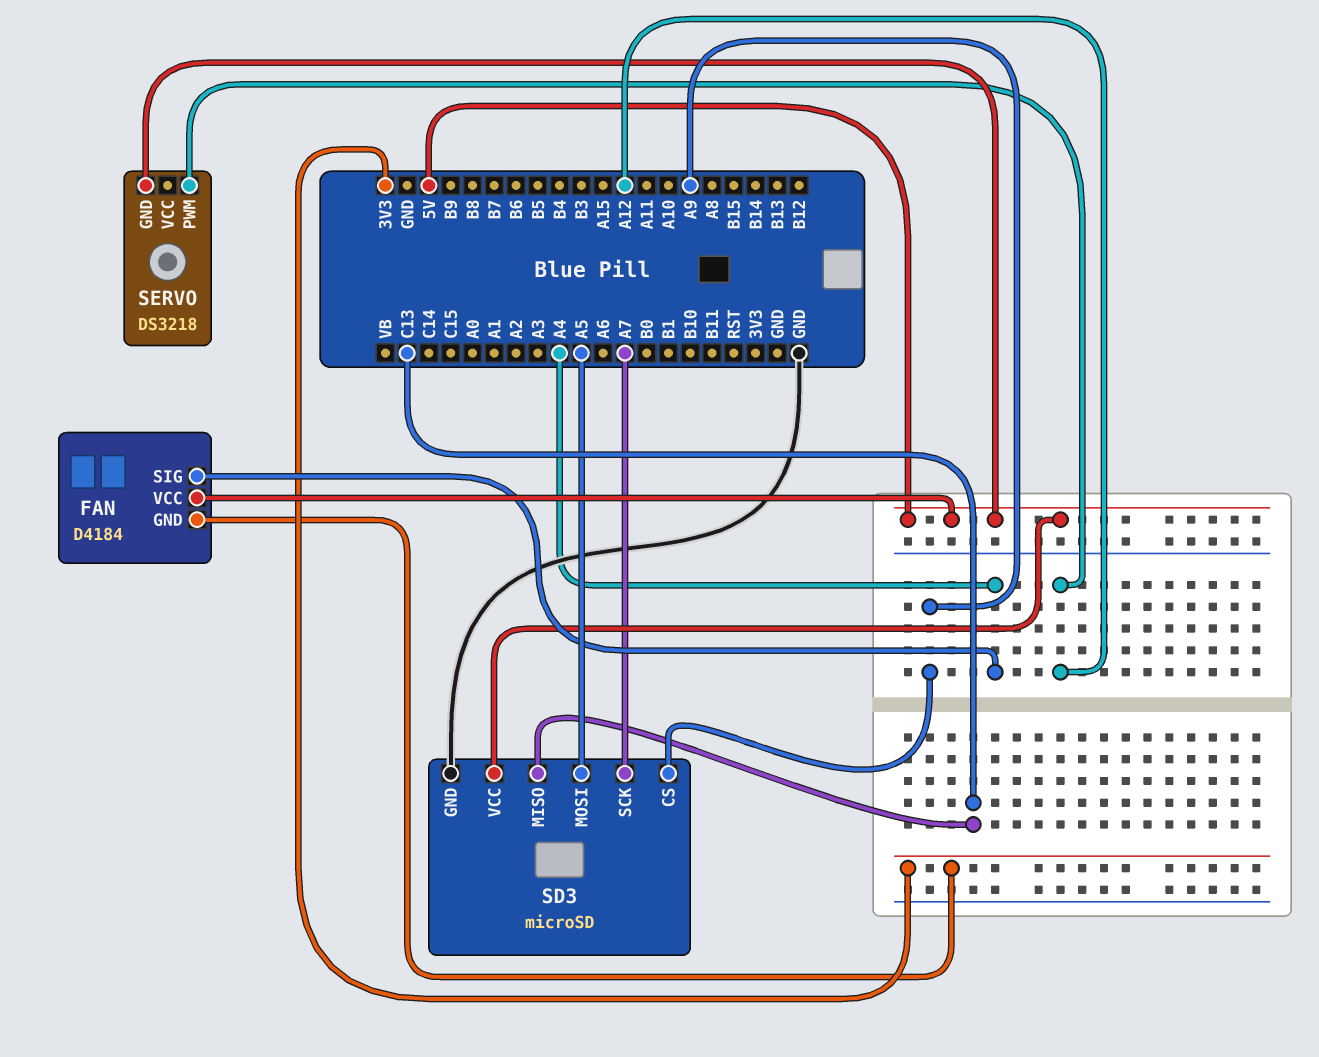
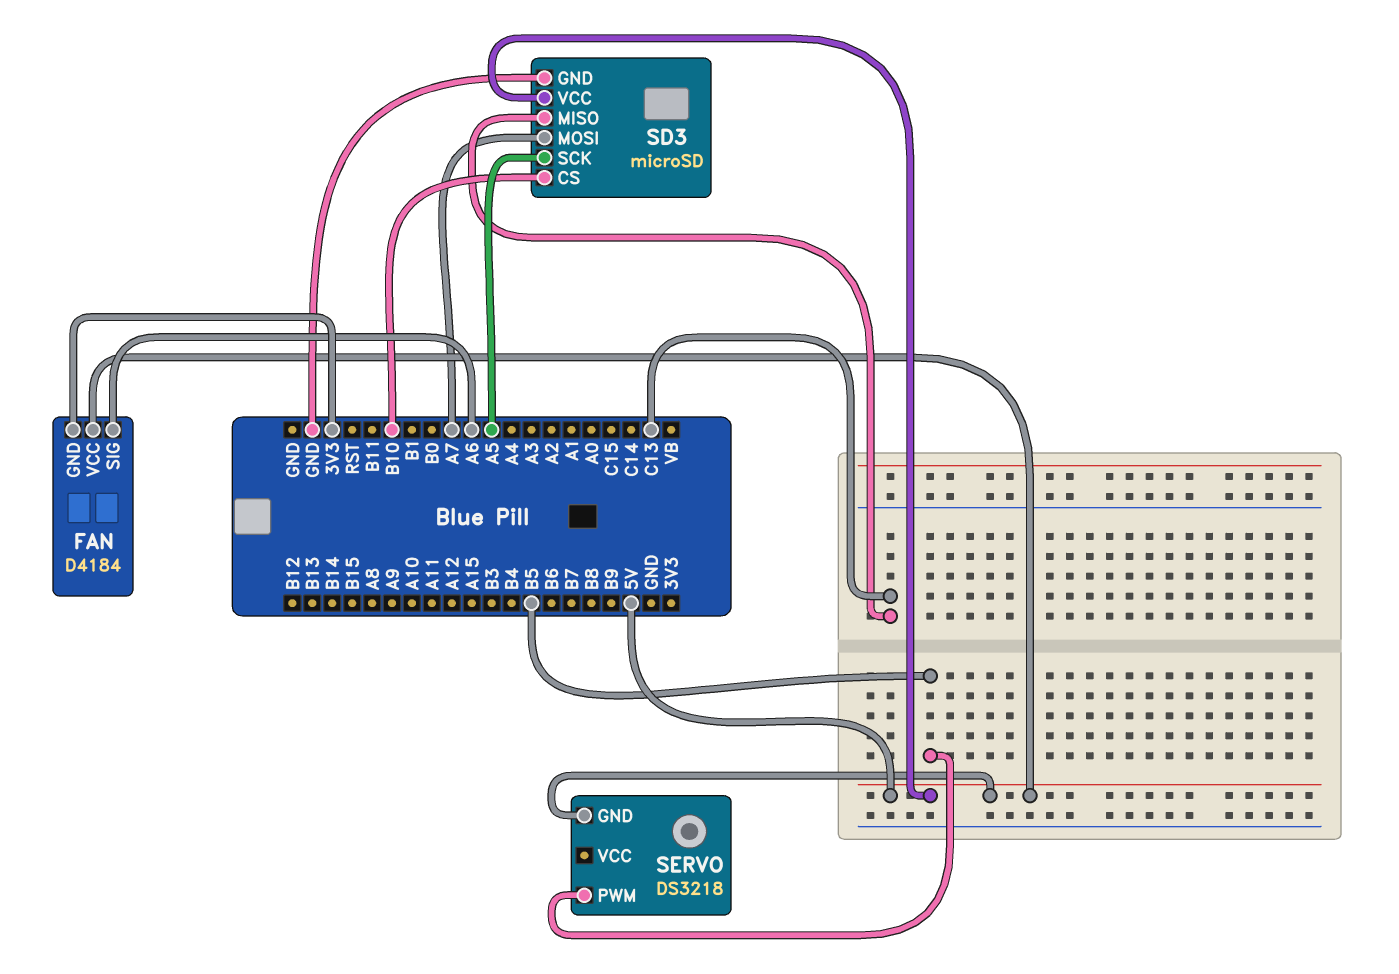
FAN pin SIG: A4 -> A6
SD3 pin CS: A9 -> B10
SD3 pin MOSI: A5 -> A7
SD3 pin SCK: A7 -> A5
SERVO pin PWM: A12 -> B5

